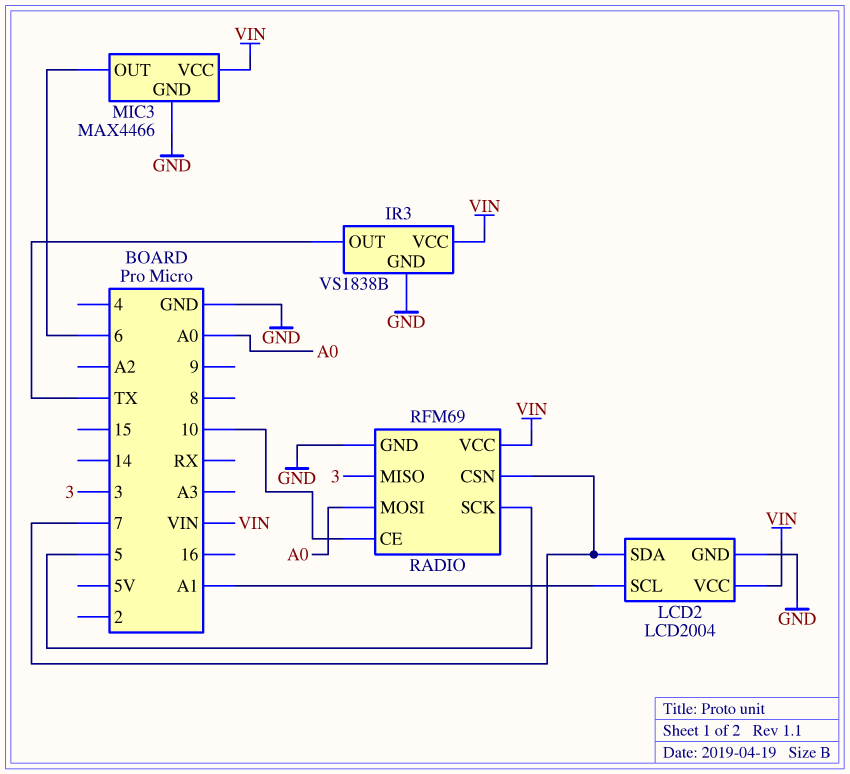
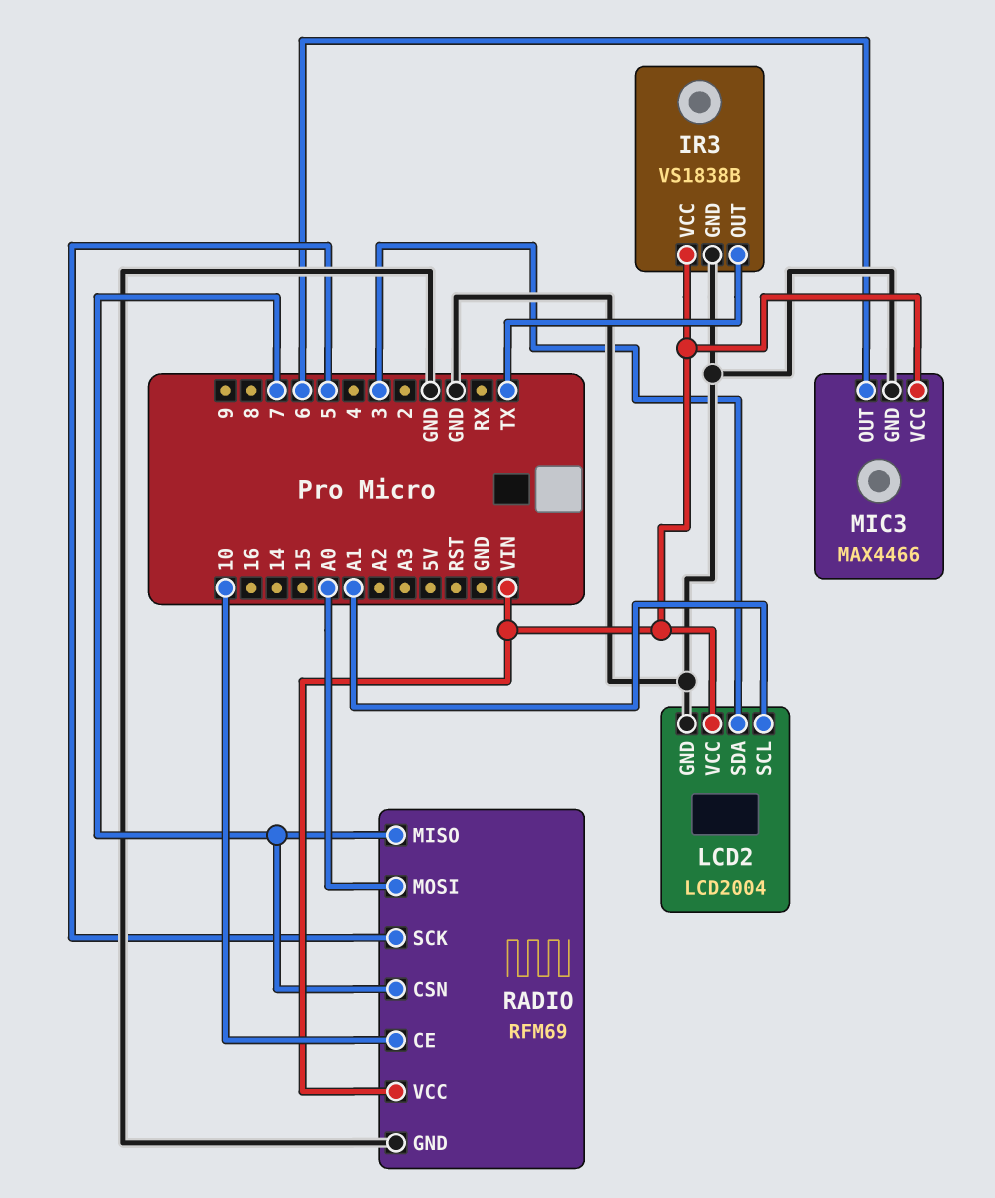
LCD2 pin SDA: 7 -> 3
RADIO pin MISO: 3 -> 7

